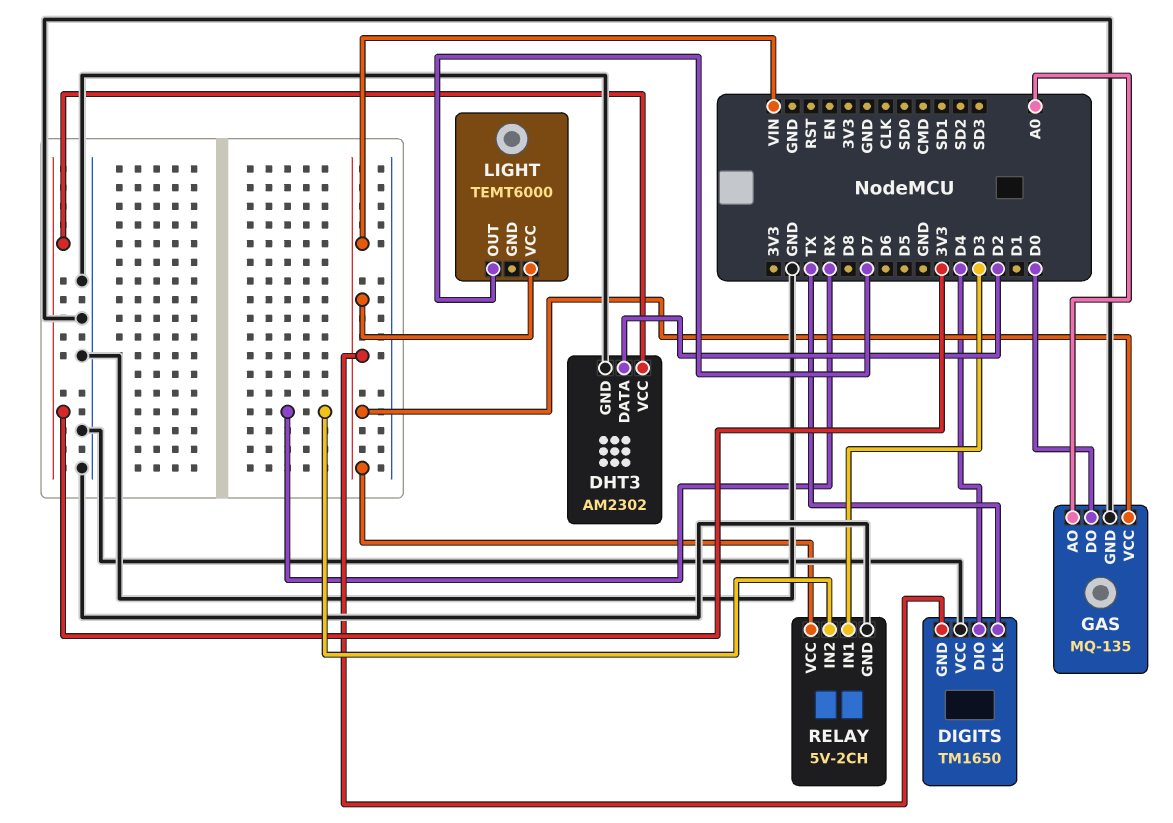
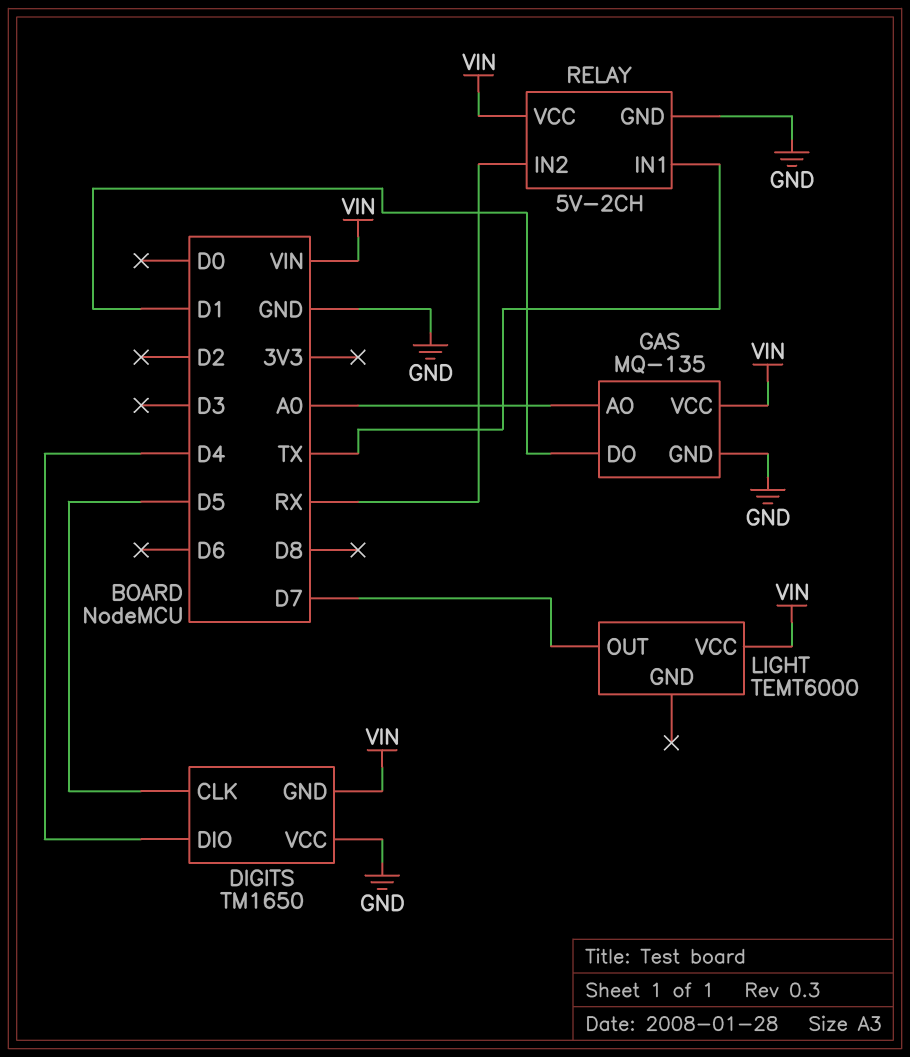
DHT3: AM2302 -> none
DHT3 pin DATA: D2 -> none
DHT3 pin GND: GND -> none
DHT3 pin VCC: 3V3 -> none
DIGITS pin CLK: TX -> D5
GAS pin DO: D0 -> D1
RELAY pin IN1: D3 -> TX

